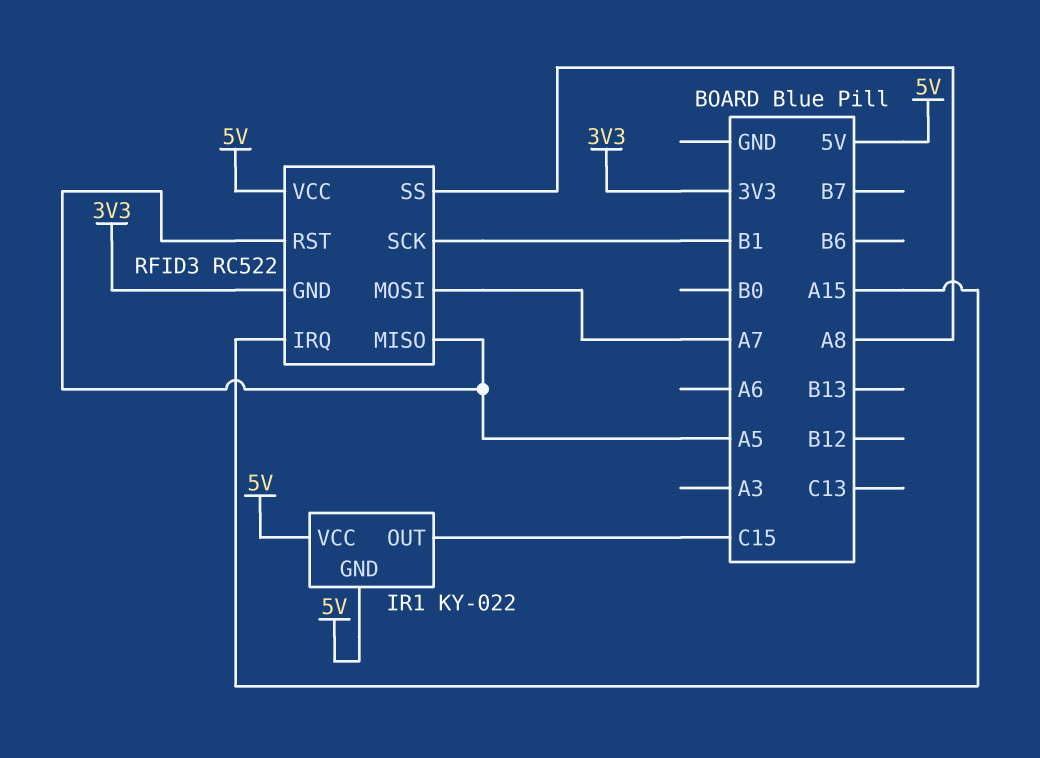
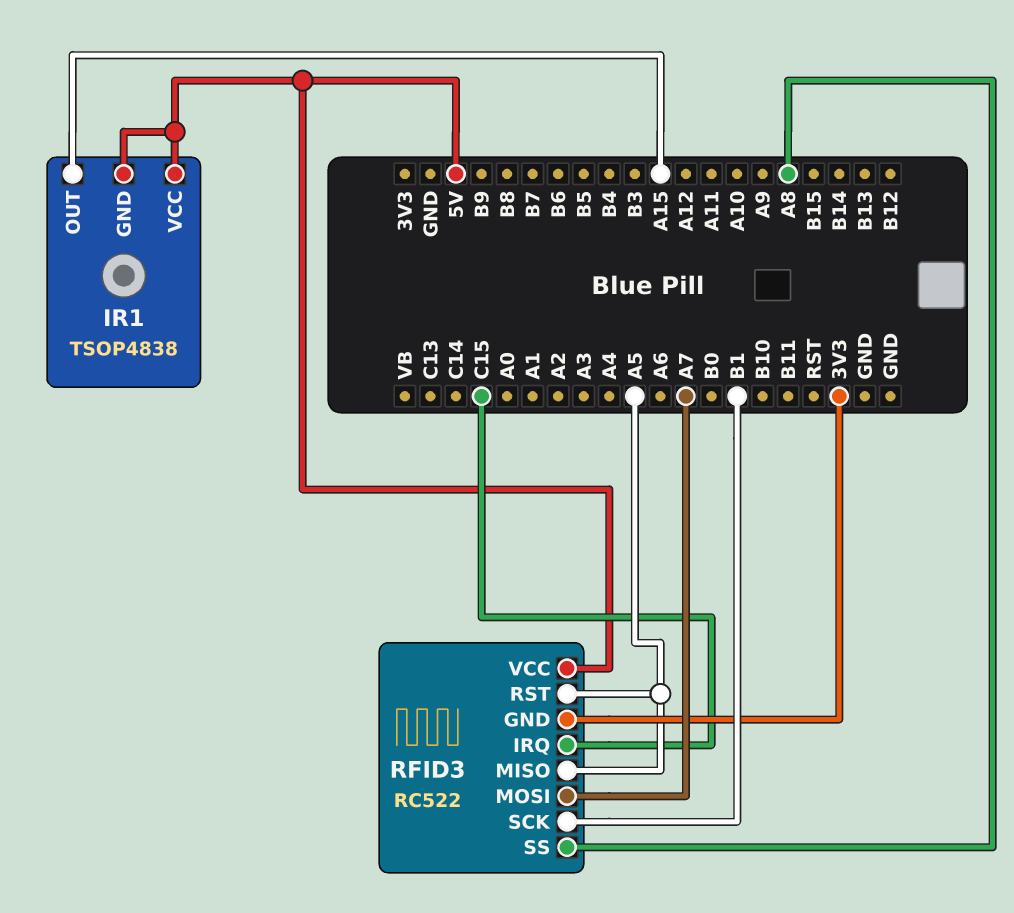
IR1: KY-022 -> TSOP4838
IR1 pin OUT: C15 -> A15
RFID3 pin IRQ: A15 -> C15

